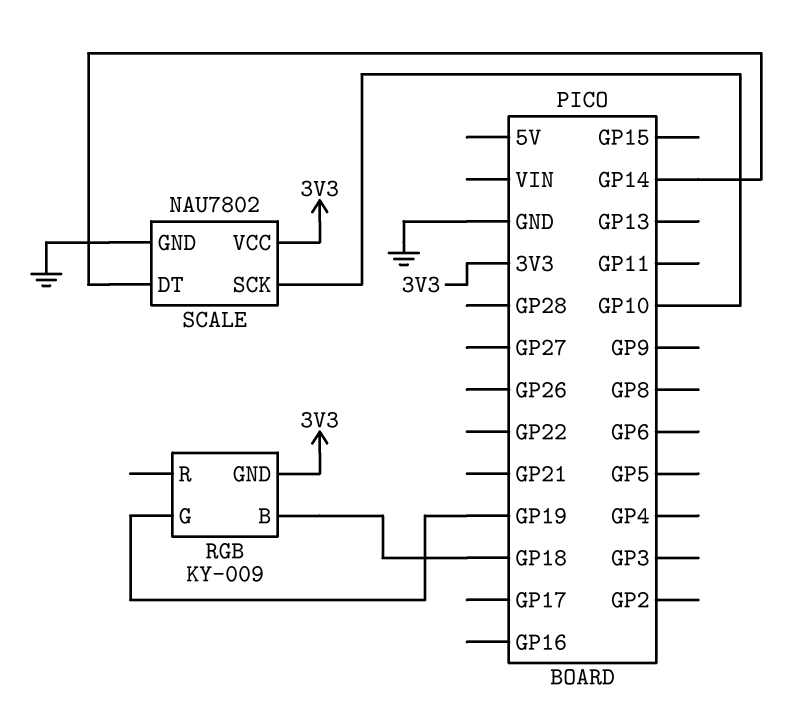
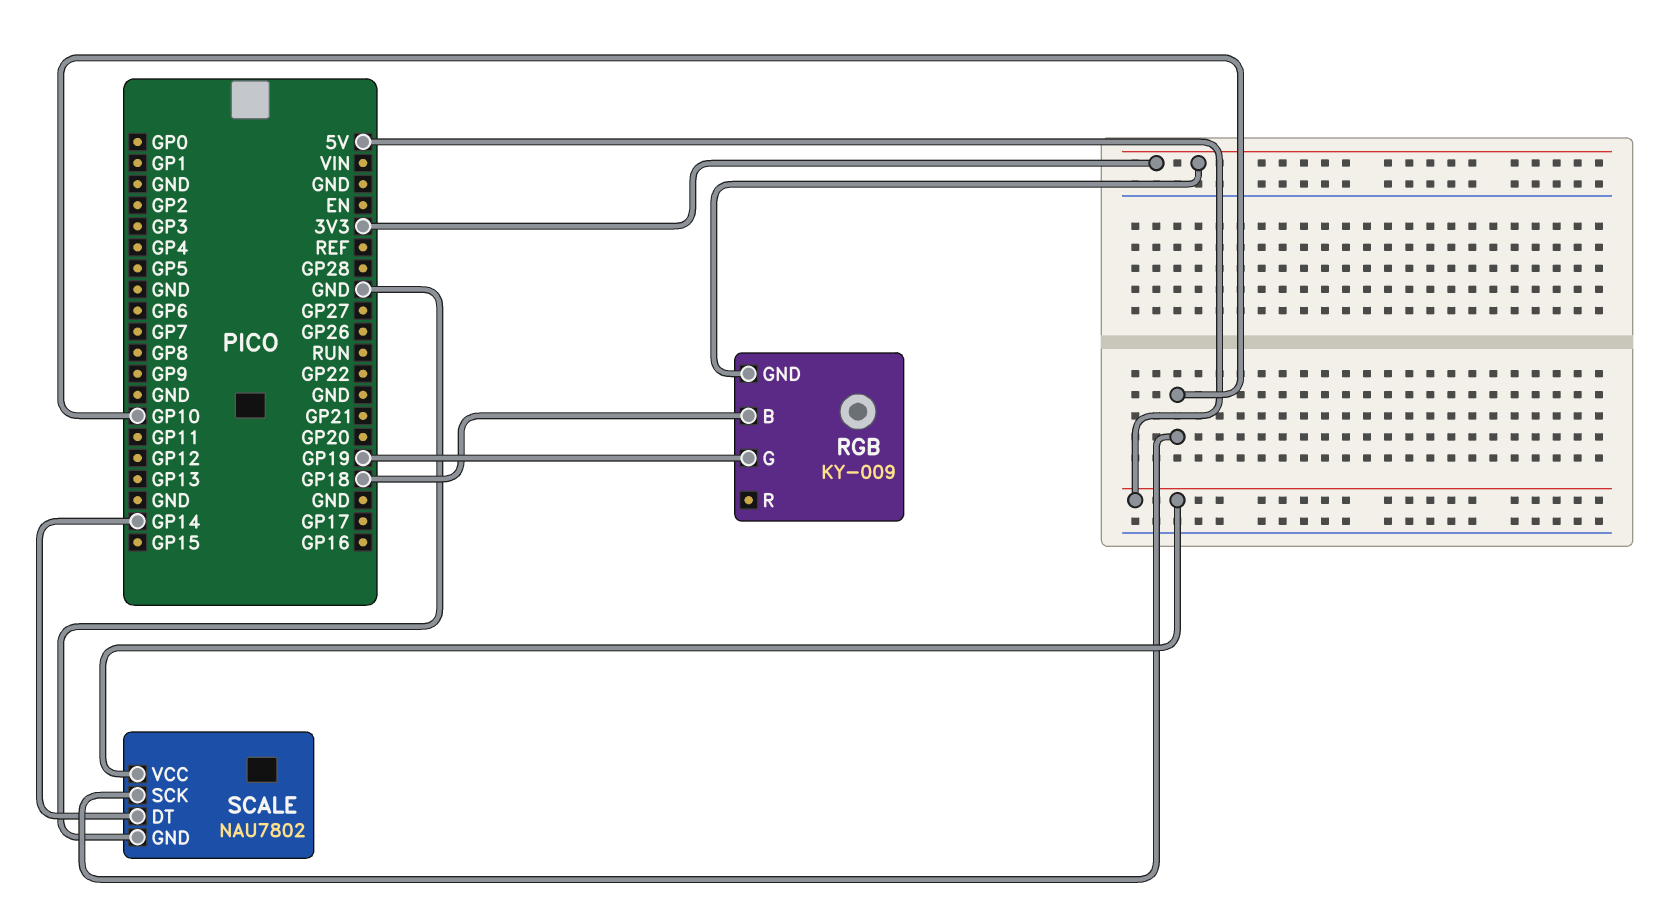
SCALE pin VCC: 3V3 -> 5V

